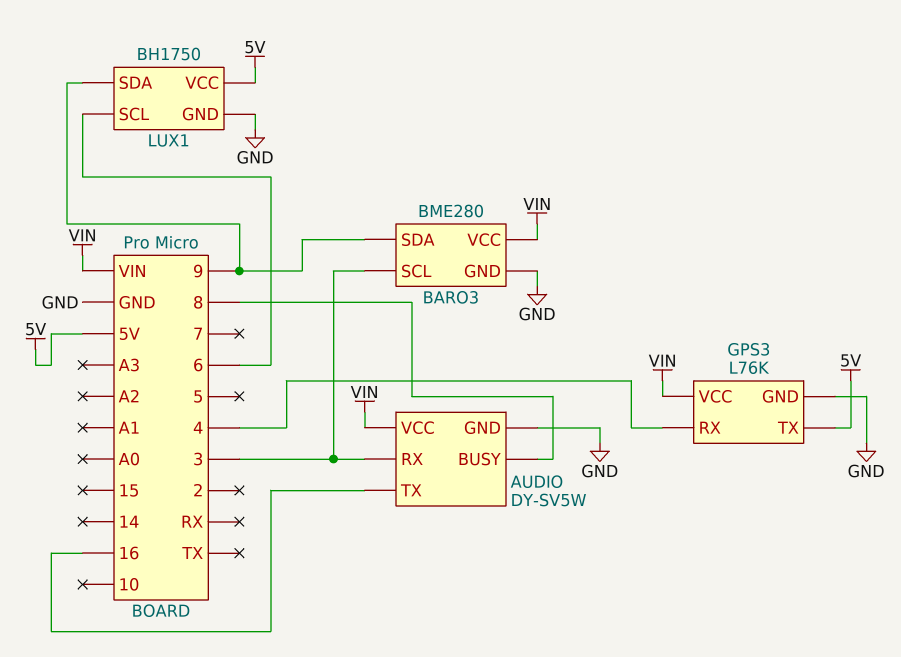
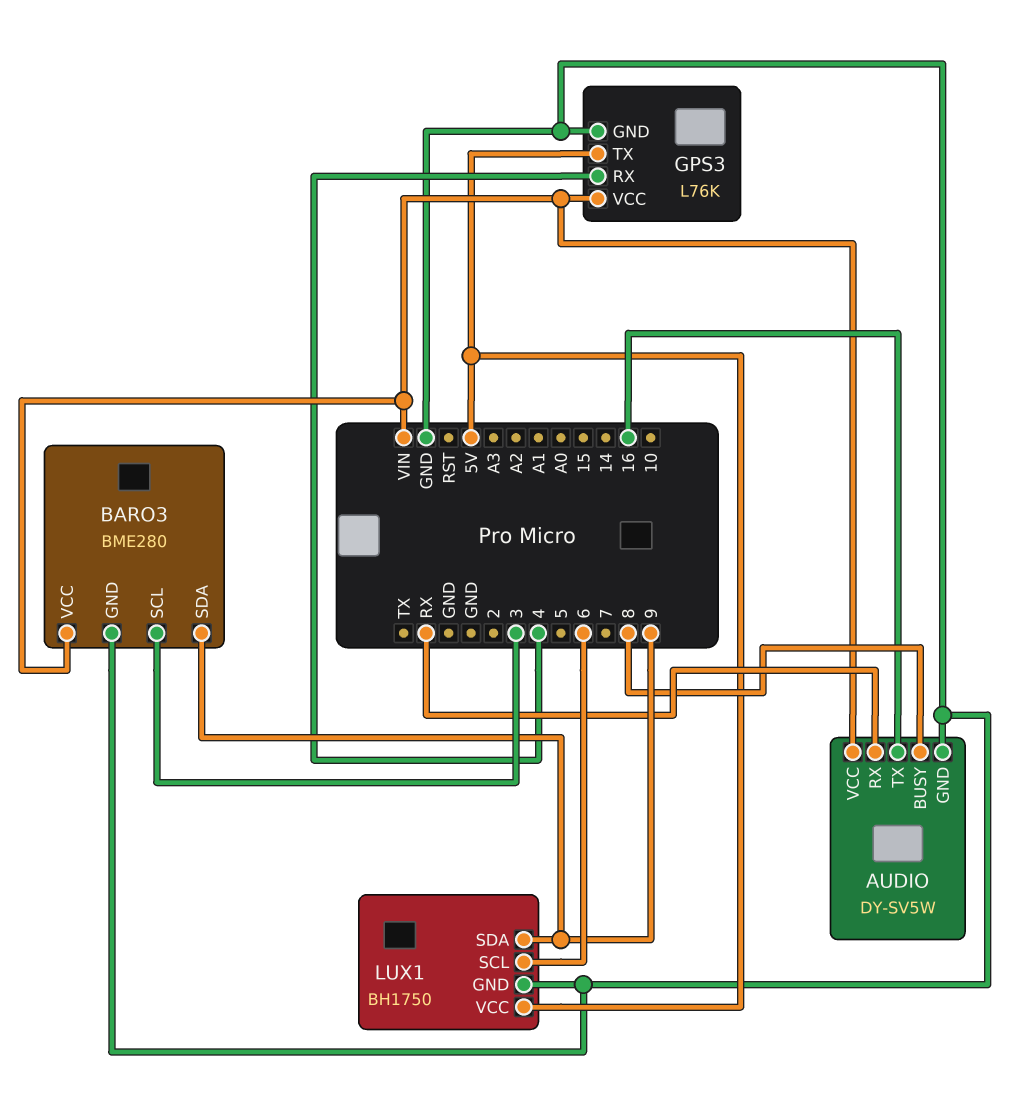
AUDIO pin RX: 3 -> RX

